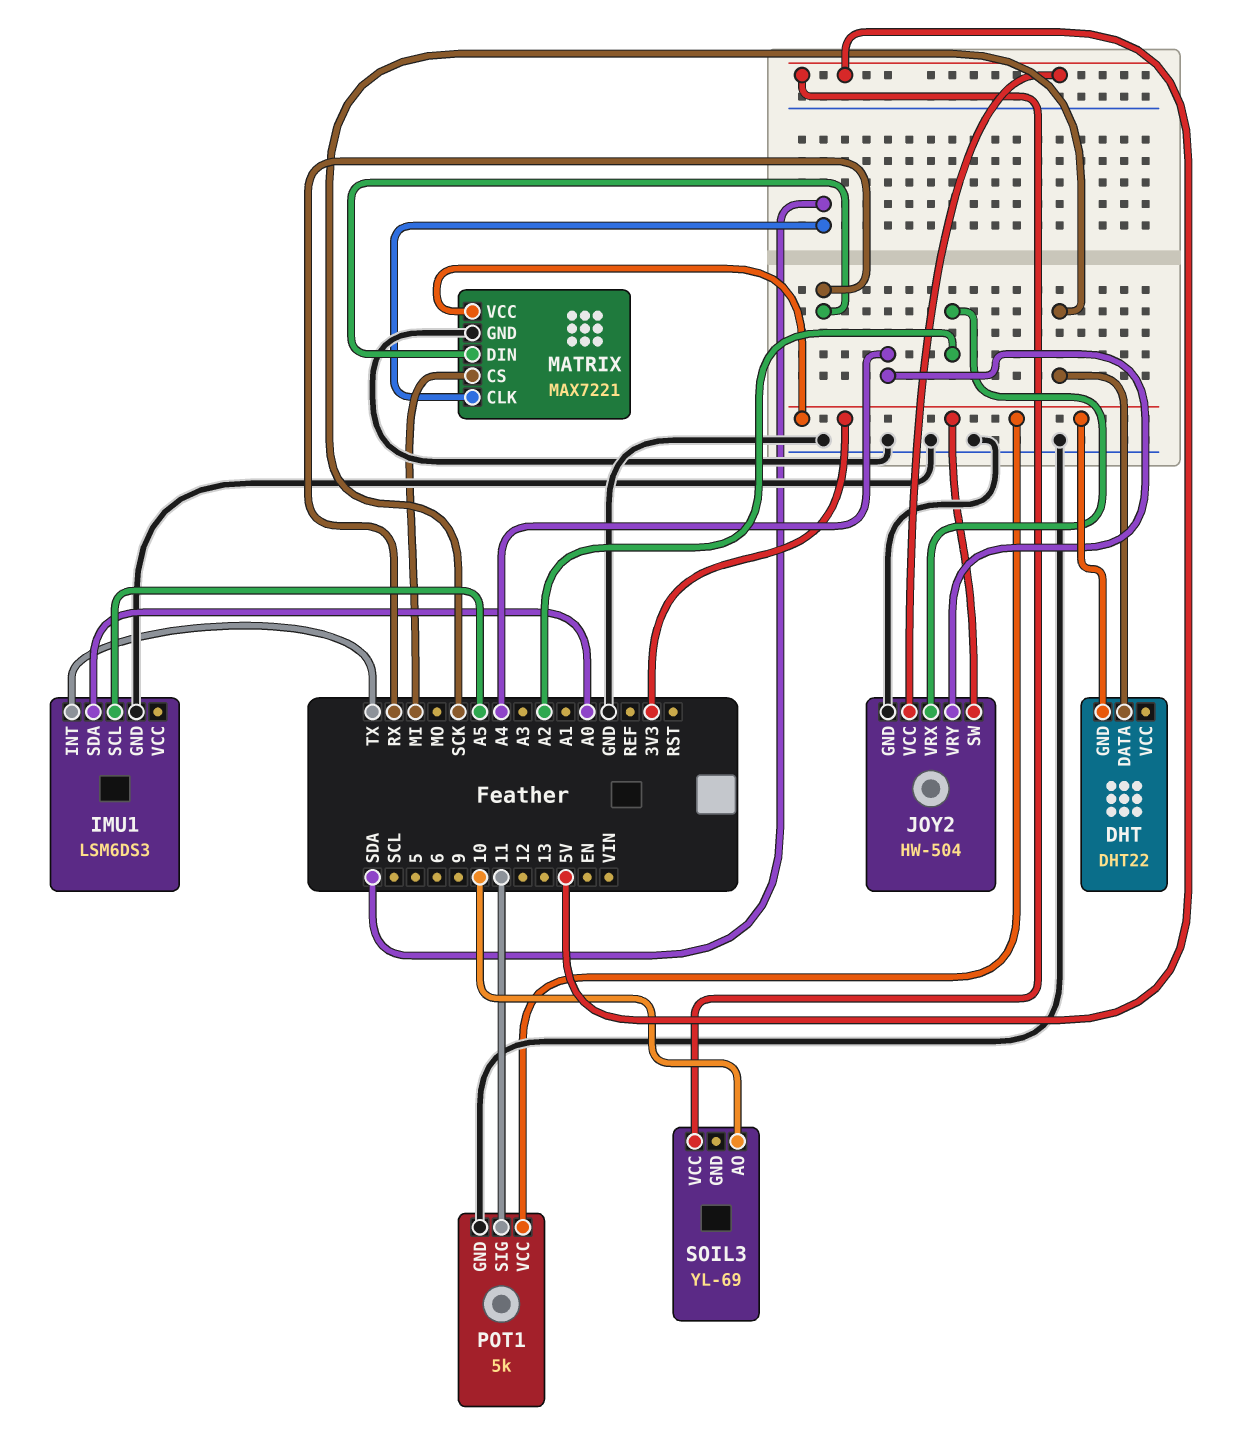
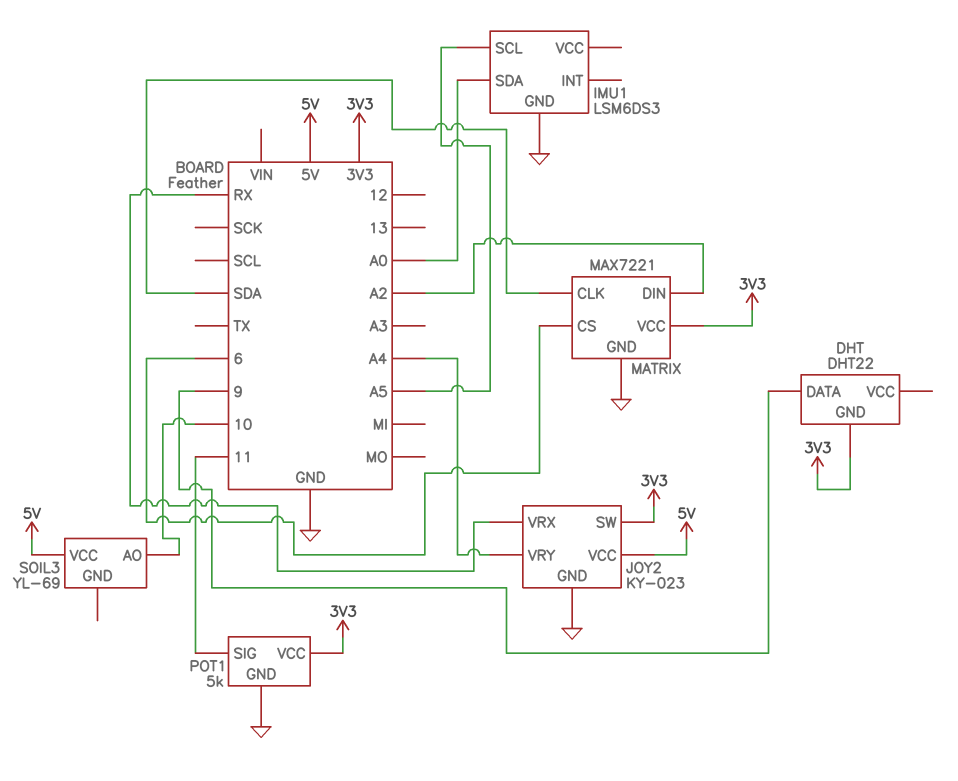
DHT pin DATA: SCK -> 9
IMU1 pin INT: TX -> none
JOY2: HW-504 -> KY-023
JOY2 pin VRX: A2 -> RX
MATRIX pin CS: MI -> 6
MATRIX pin DIN: RX -> A2

